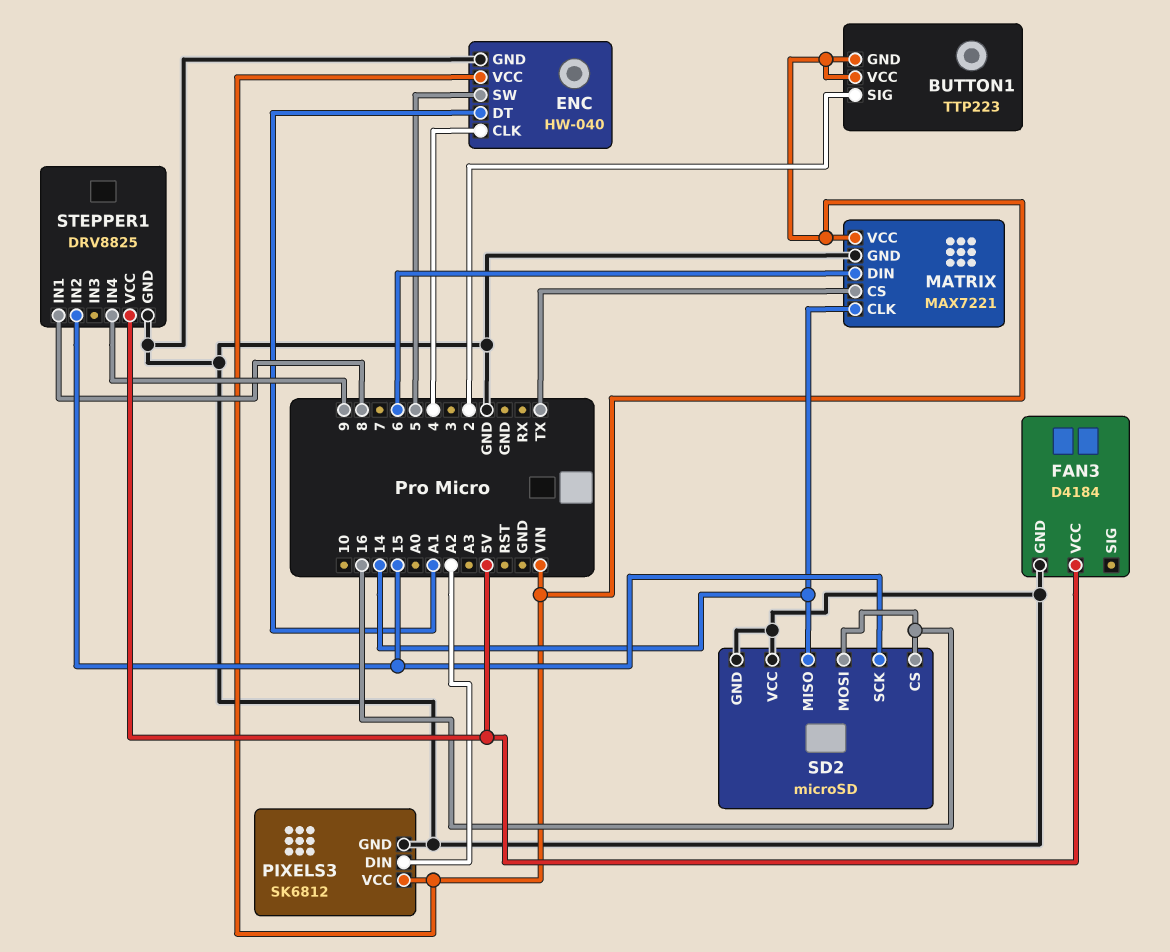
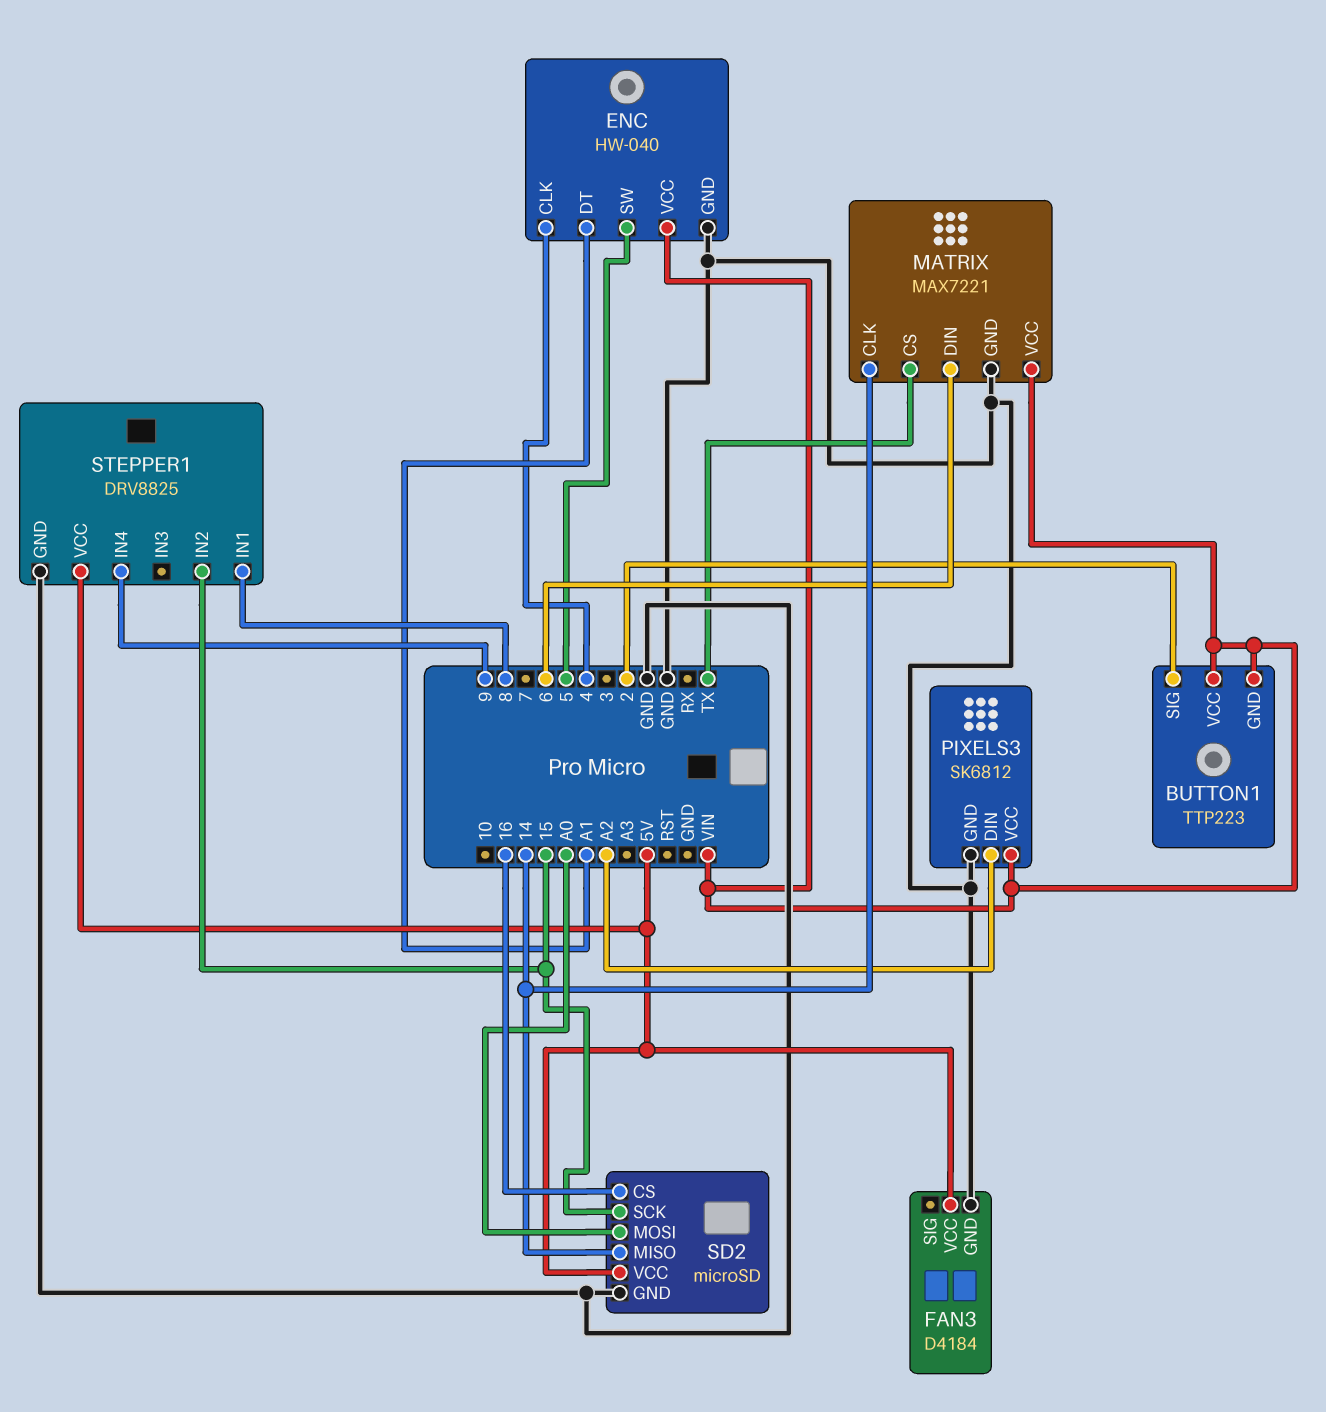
SD2 pin MOSI: 16 -> A0
SD2 pin VCC: GND -> 5V

